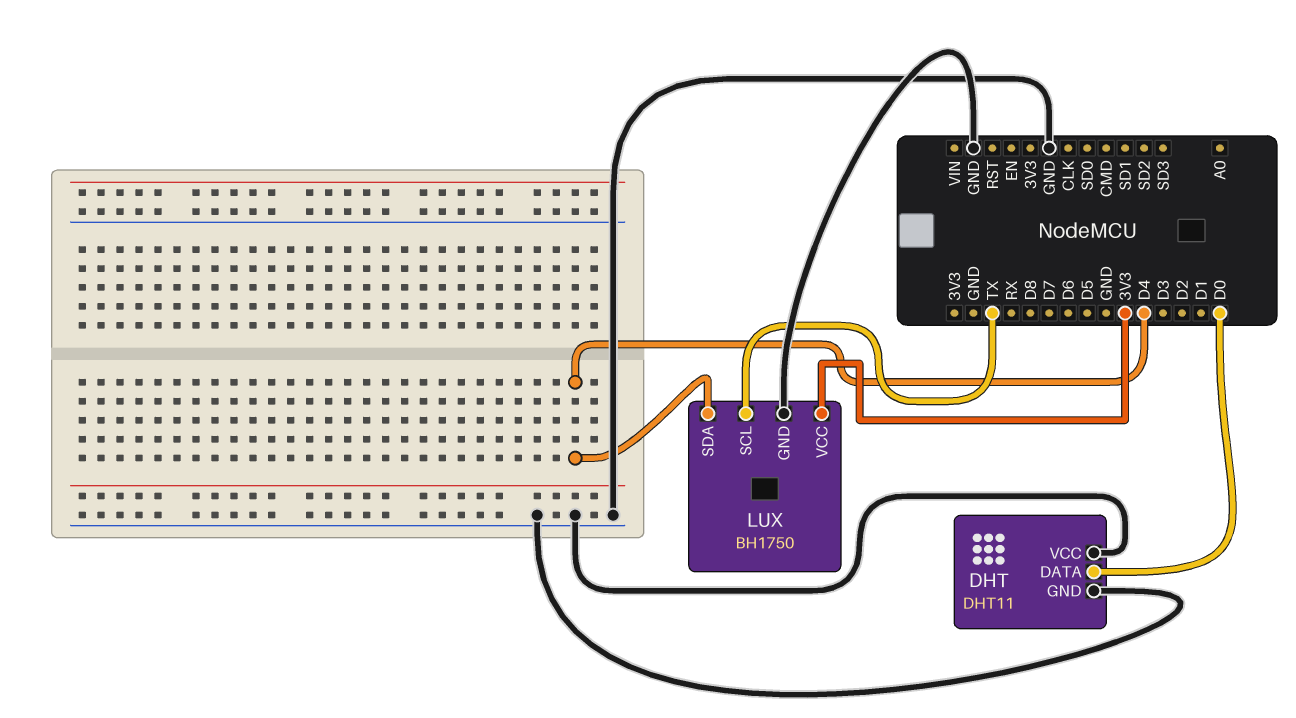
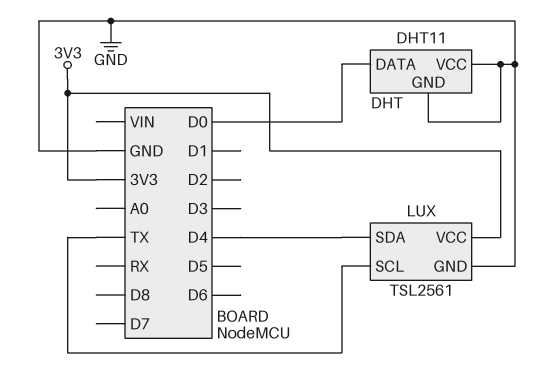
LUX: BH1750 -> TSL2561

